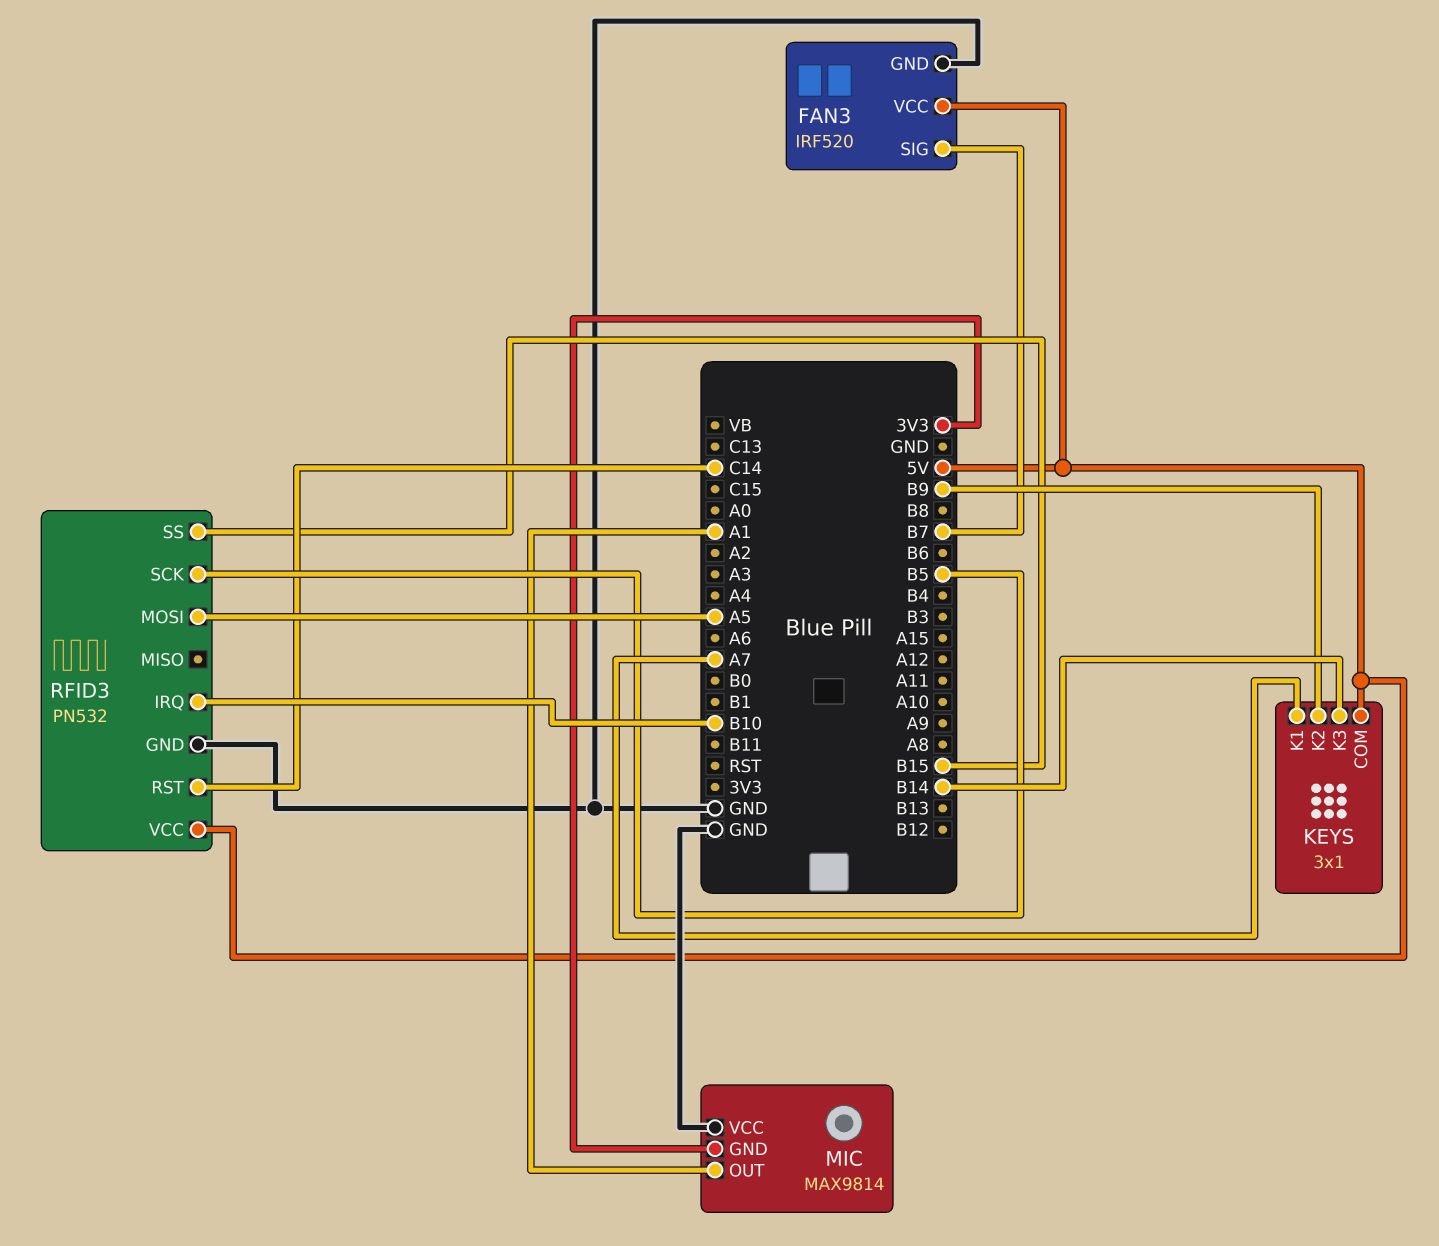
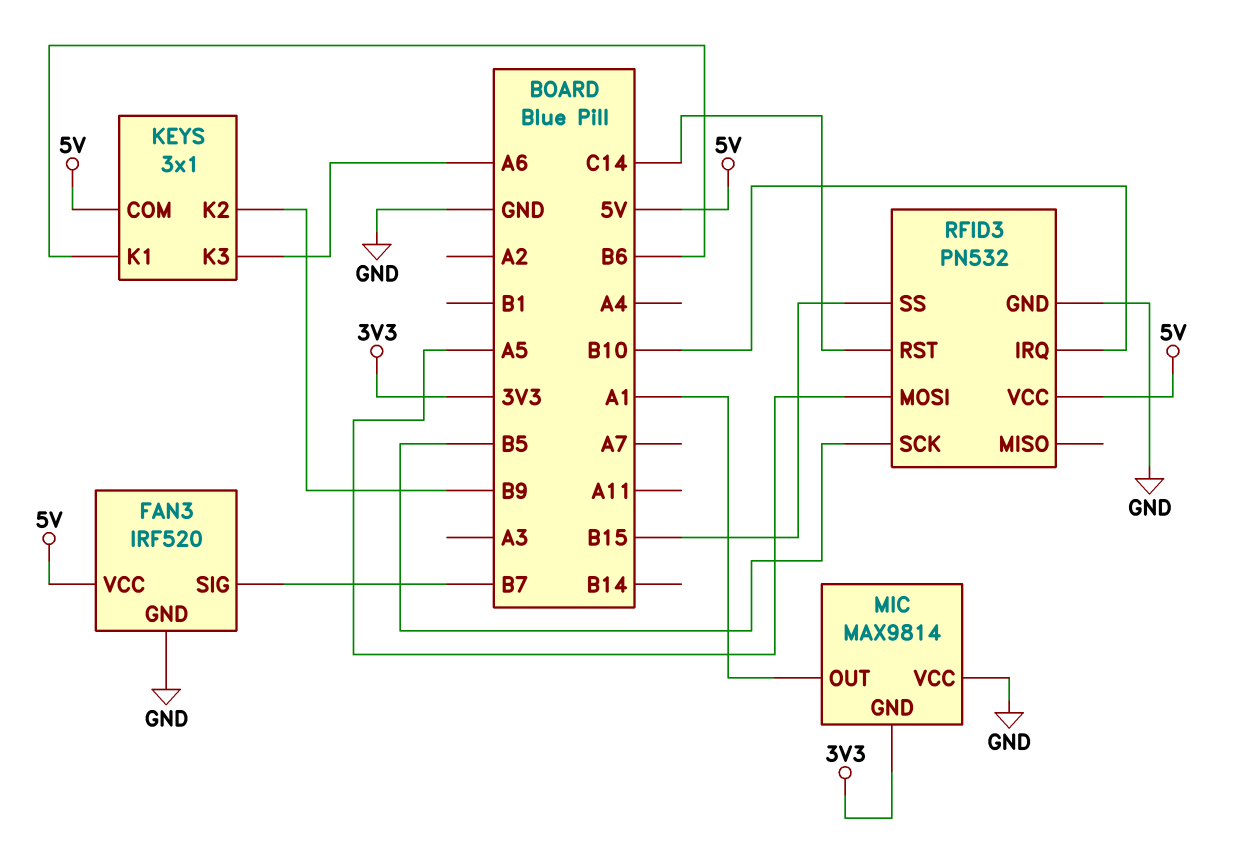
KEYS pin K1: A7 -> B6
KEYS pin K3: B14 -> A6

